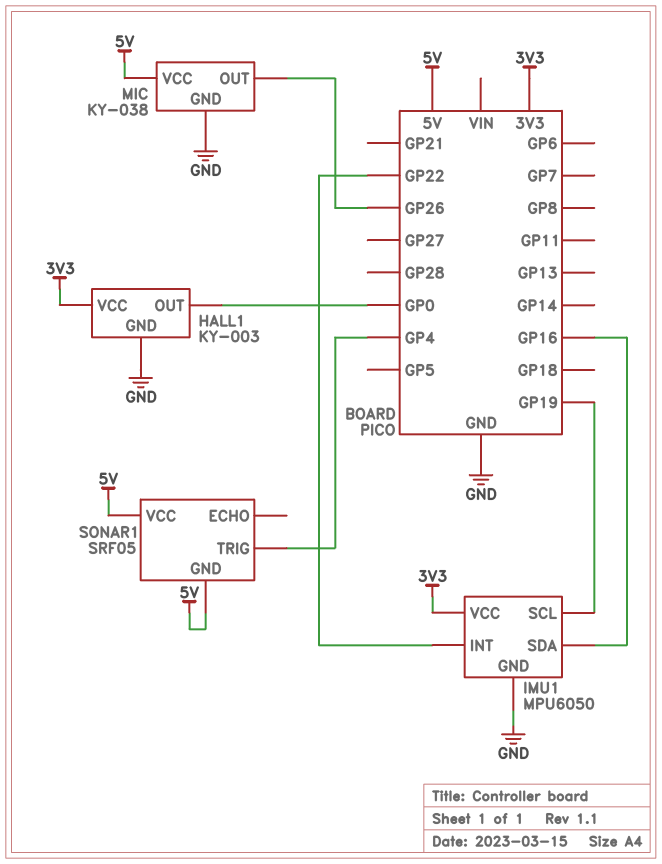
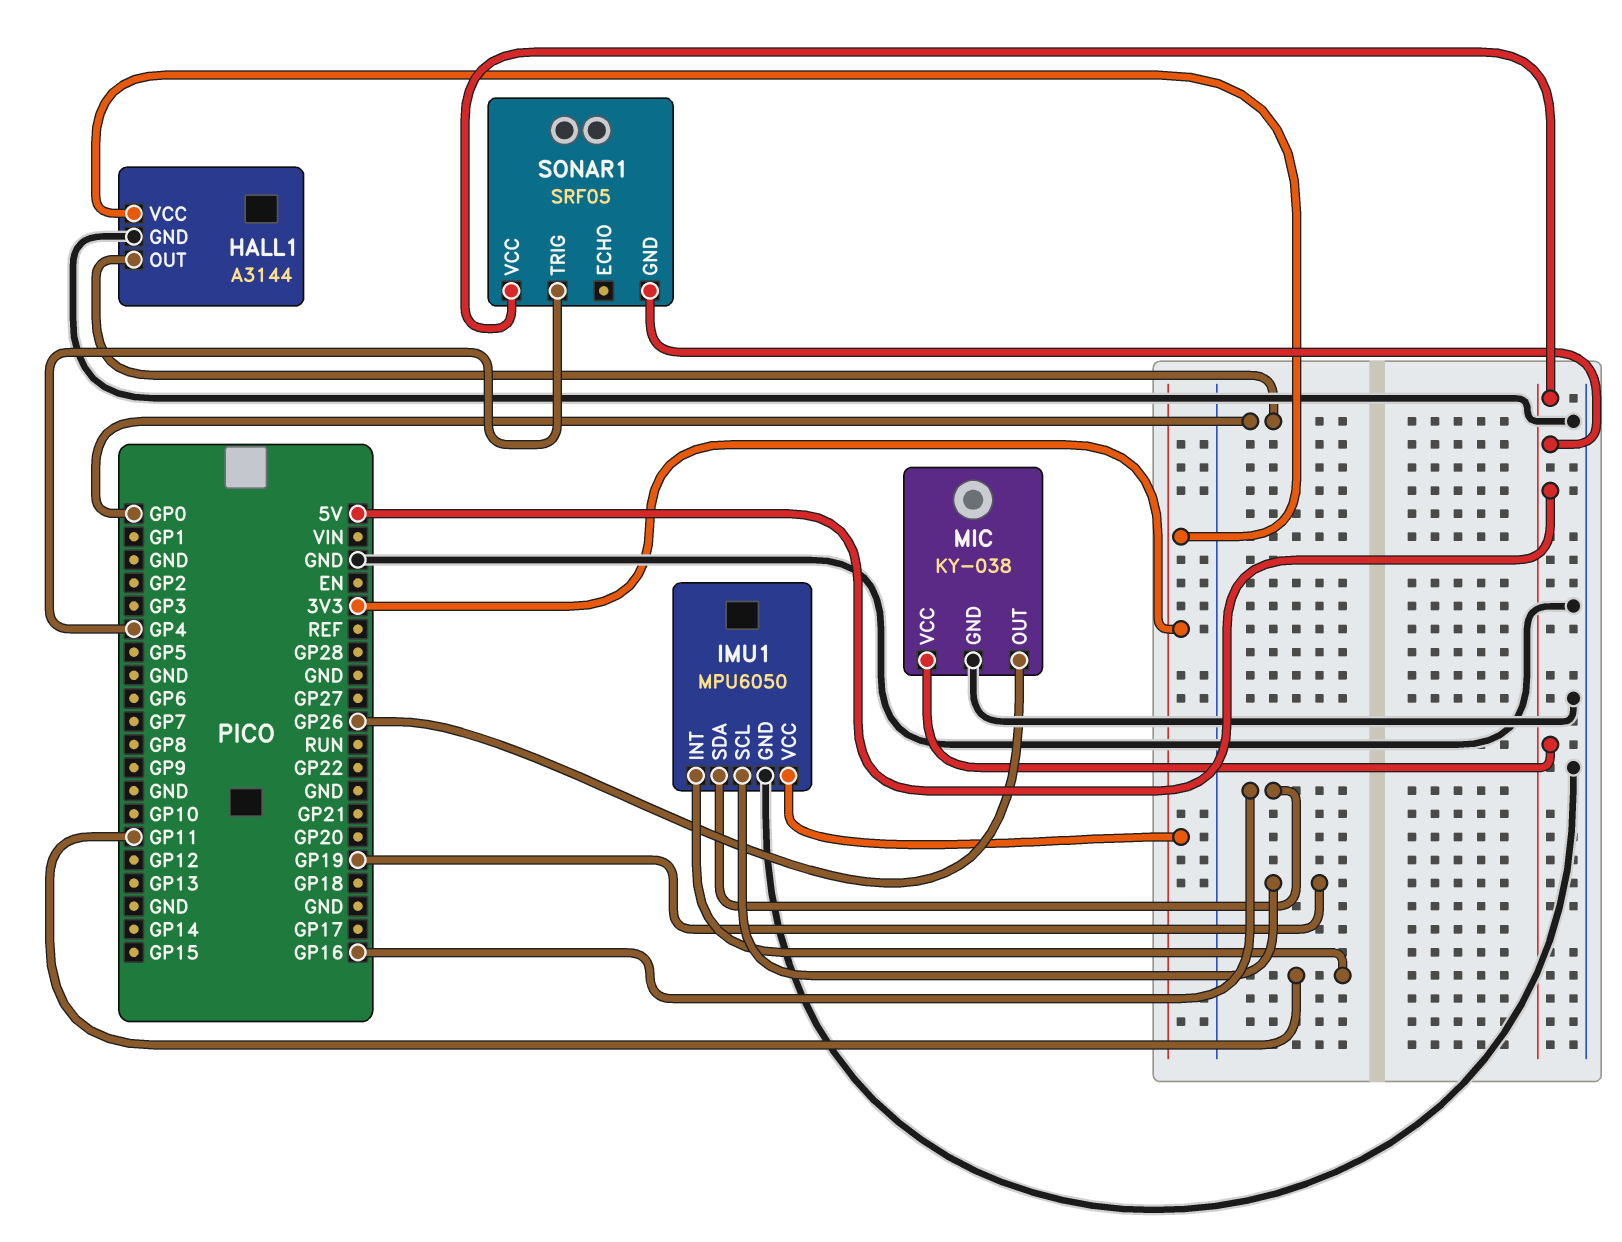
HALL1: KY-003 -> A3144
IMU1 pin INT: GP22 -> GP11

